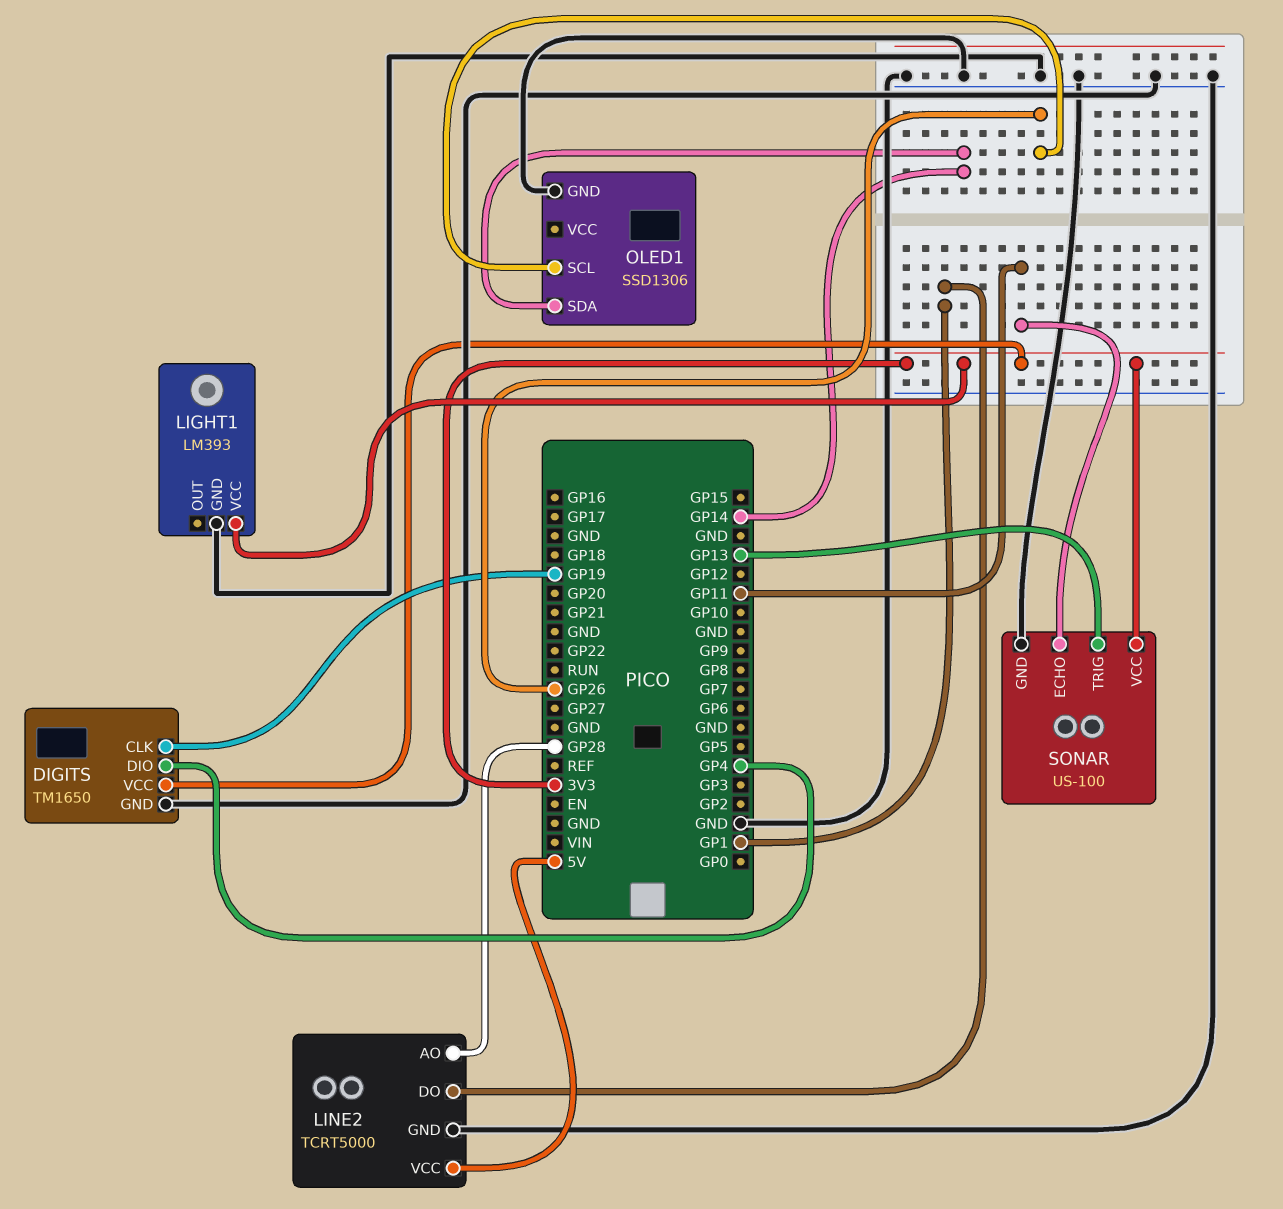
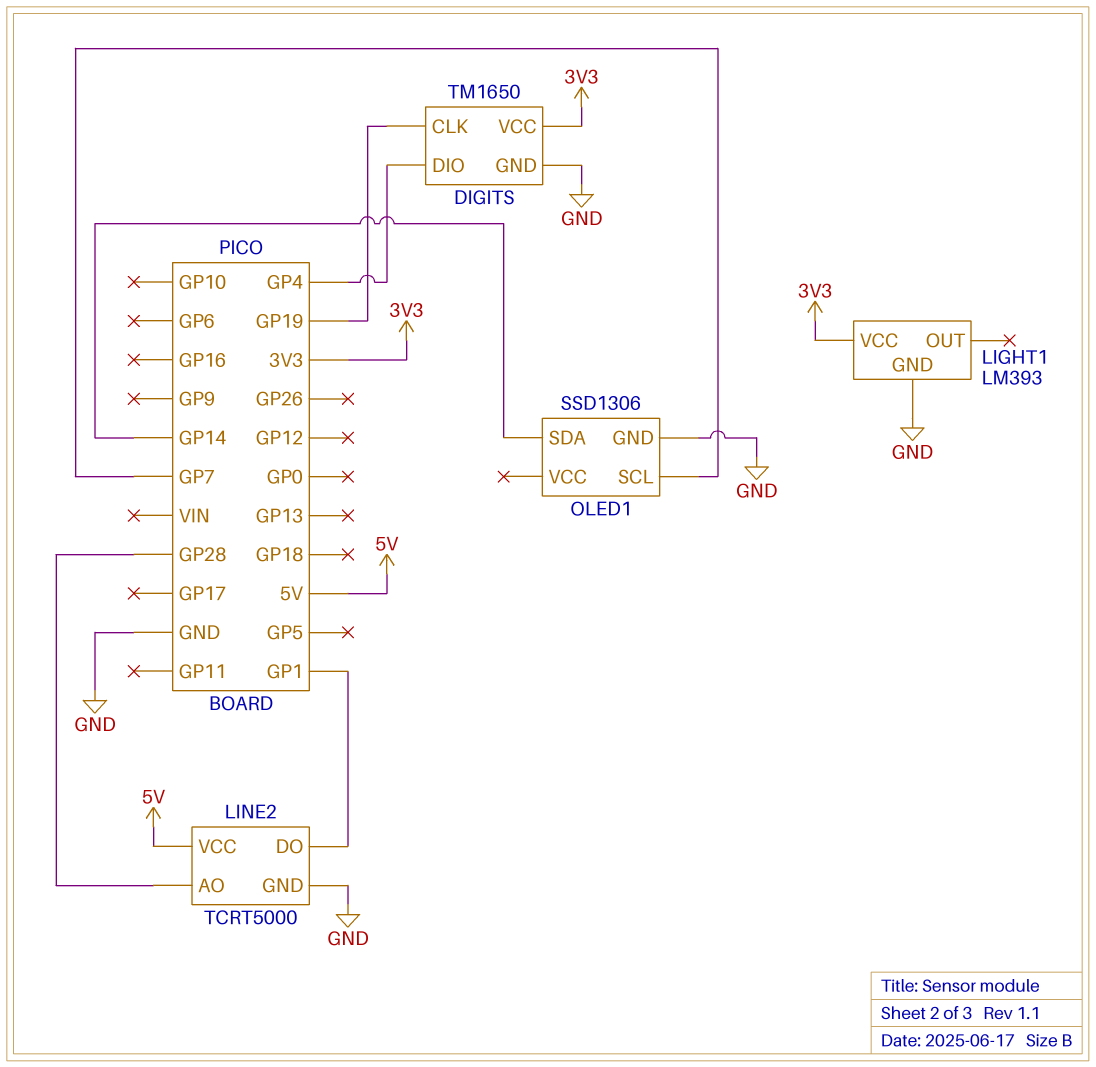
OLED1 pin SCL: GP26 -> GP7
SONAR: US-100 -> none
SONAR pin ECHO: GP11 -> none
SONAR pin GND: GND -> none
SONAR pin TRIG: GP13 -> none
SONAR pin VCC: 3V3 -> none

